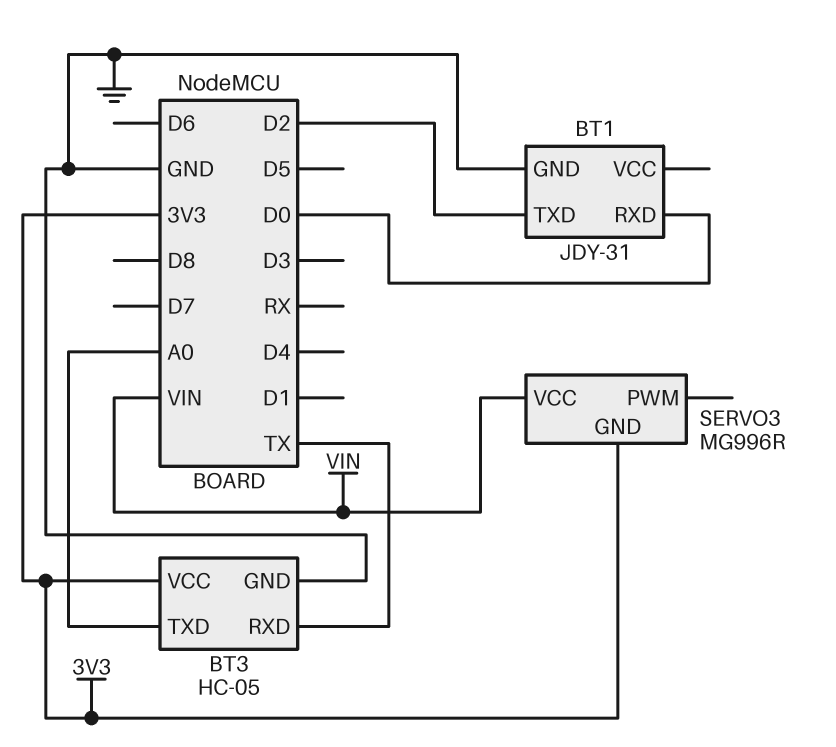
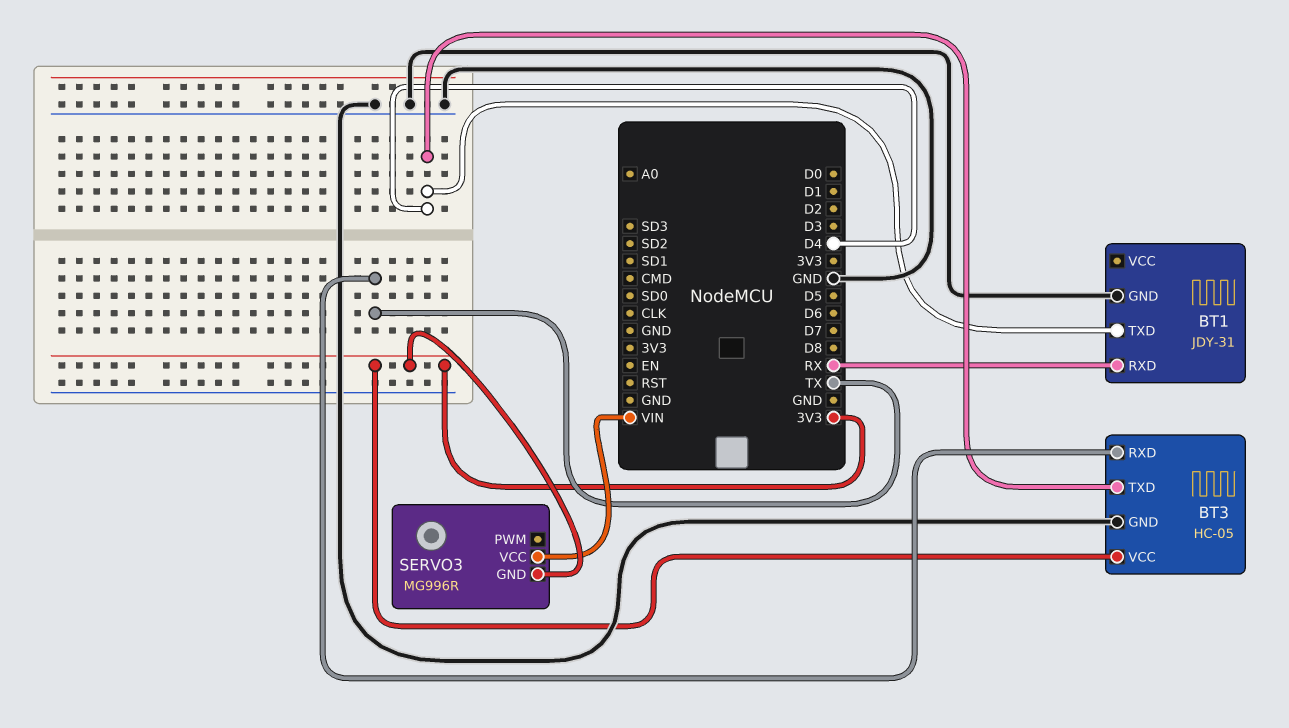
BT1 pin RXD: D0 -> RX
BT1 pin TXD: D2 -> D4
BT3 pin TXD: A0 -> D4

